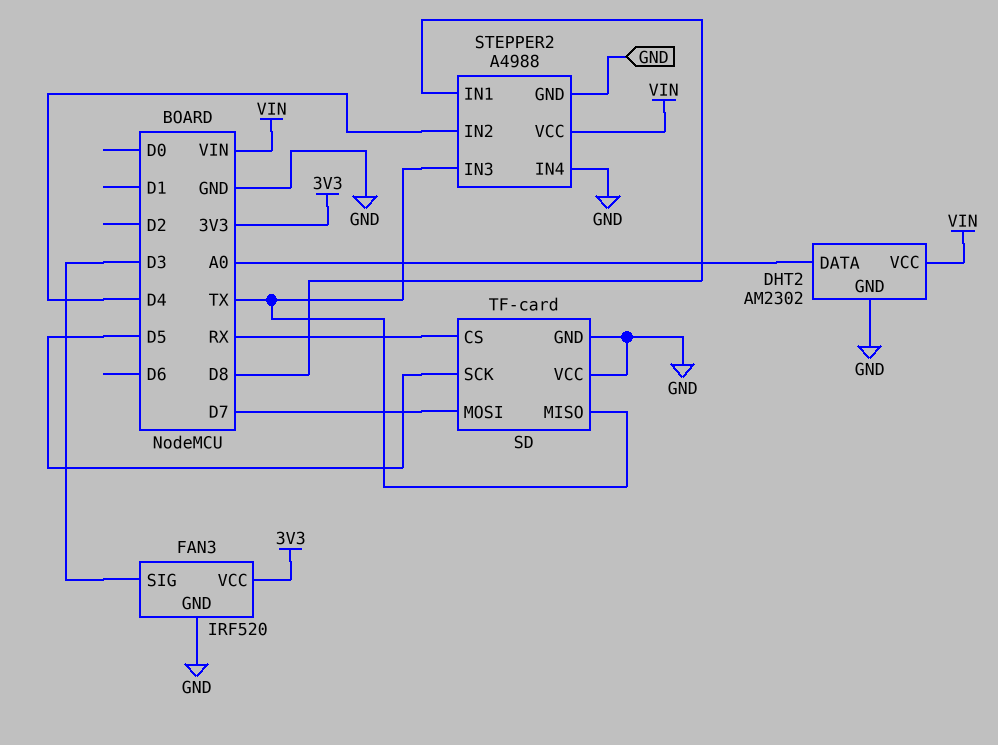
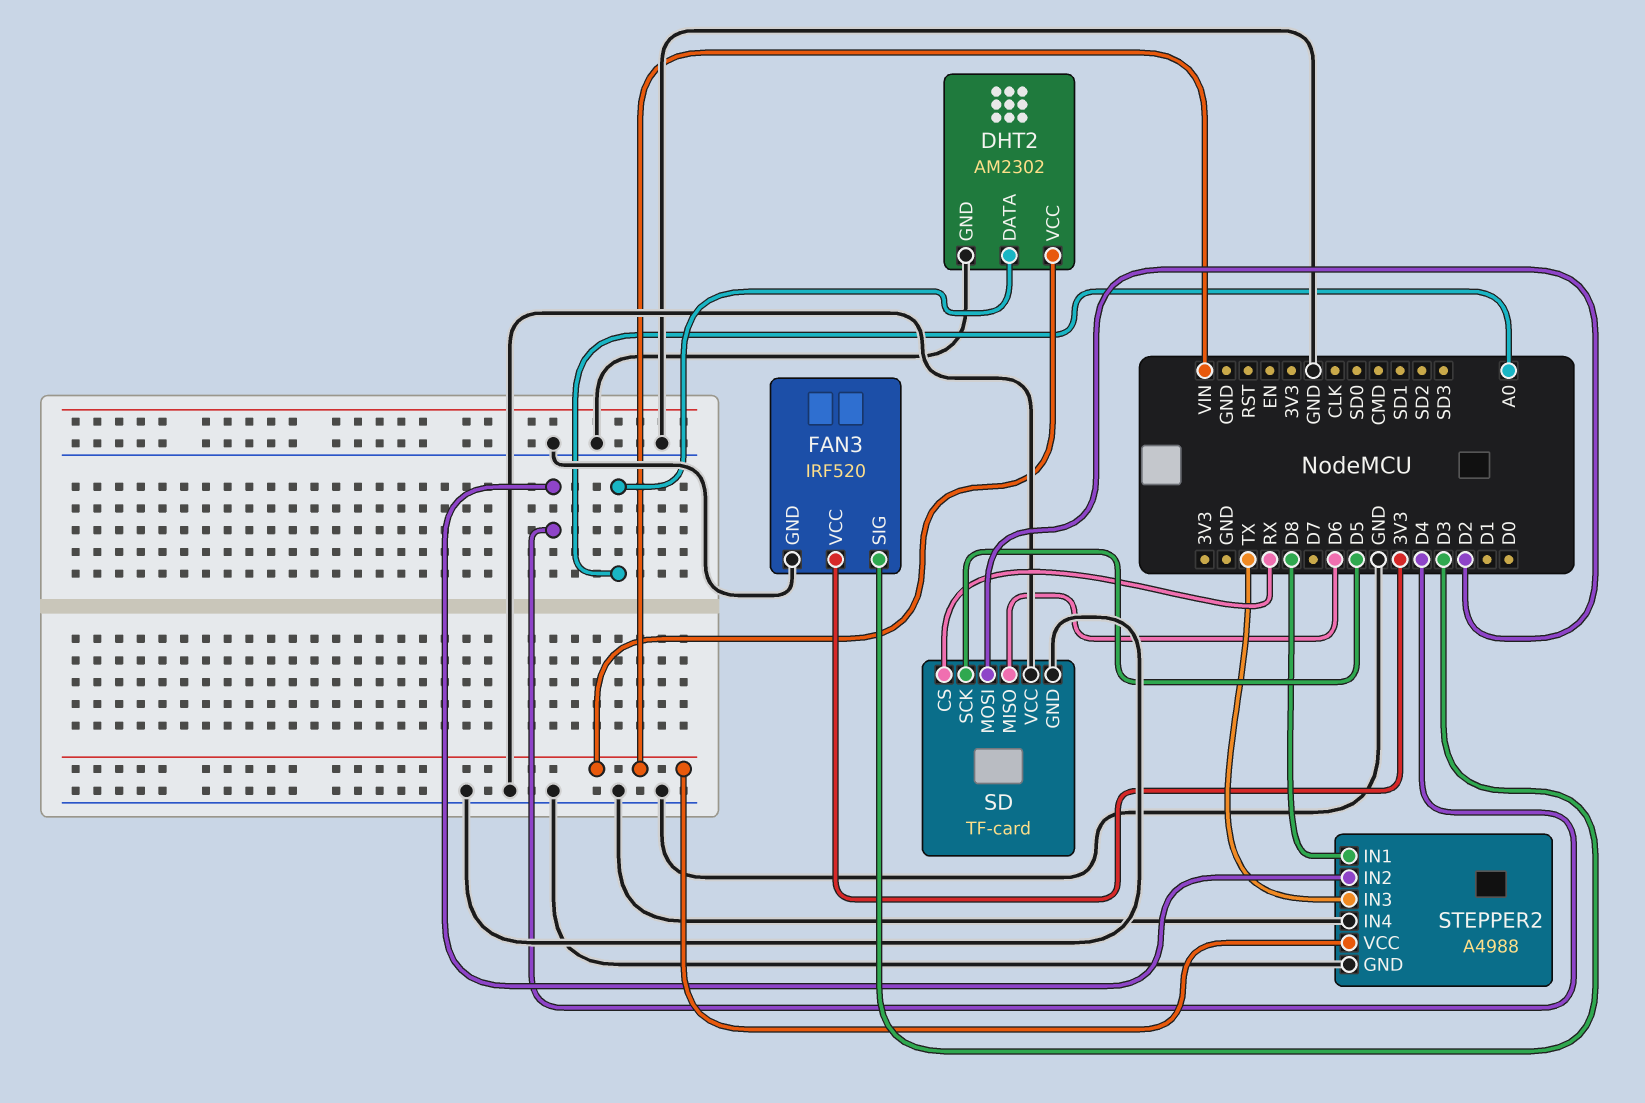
SD pin MISO: TX -> D6
SD pin MOSI: D7 -> D2

